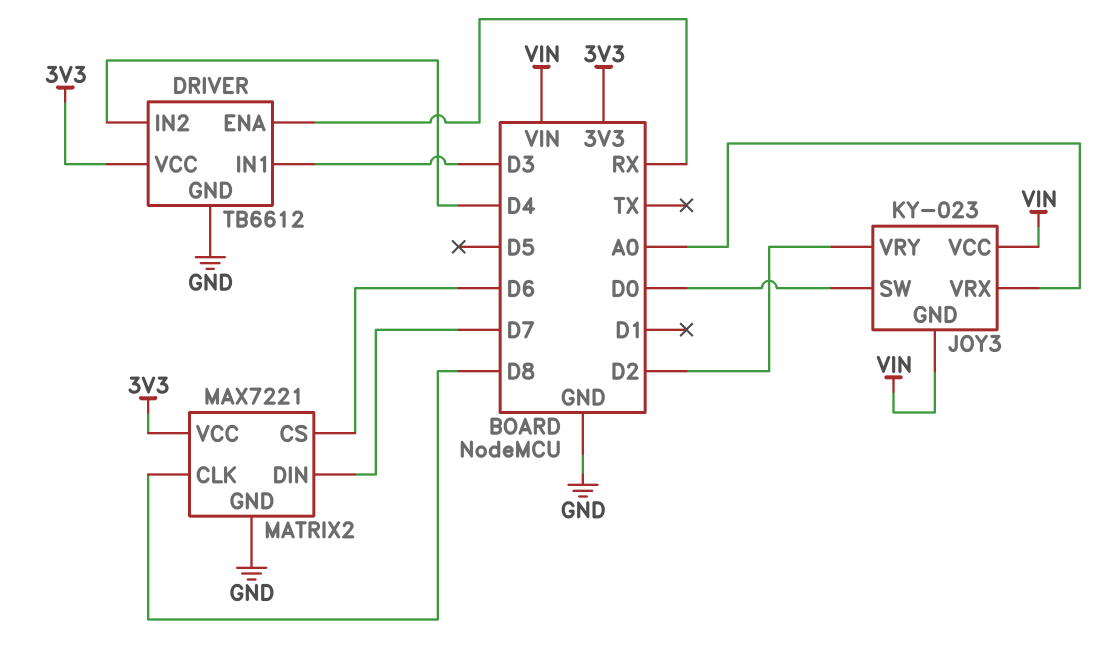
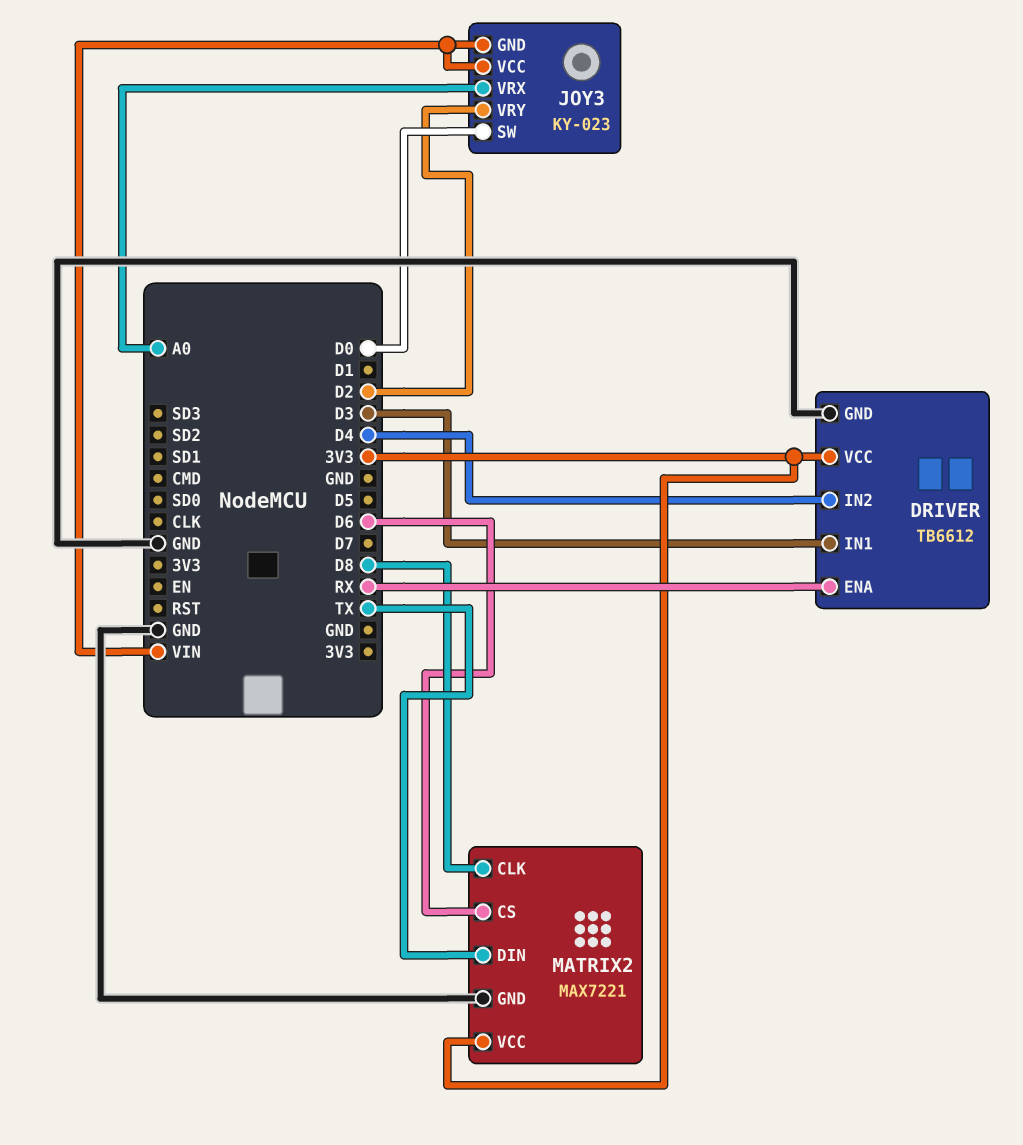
MATRIX2 pin DIN: D7 -> TX

